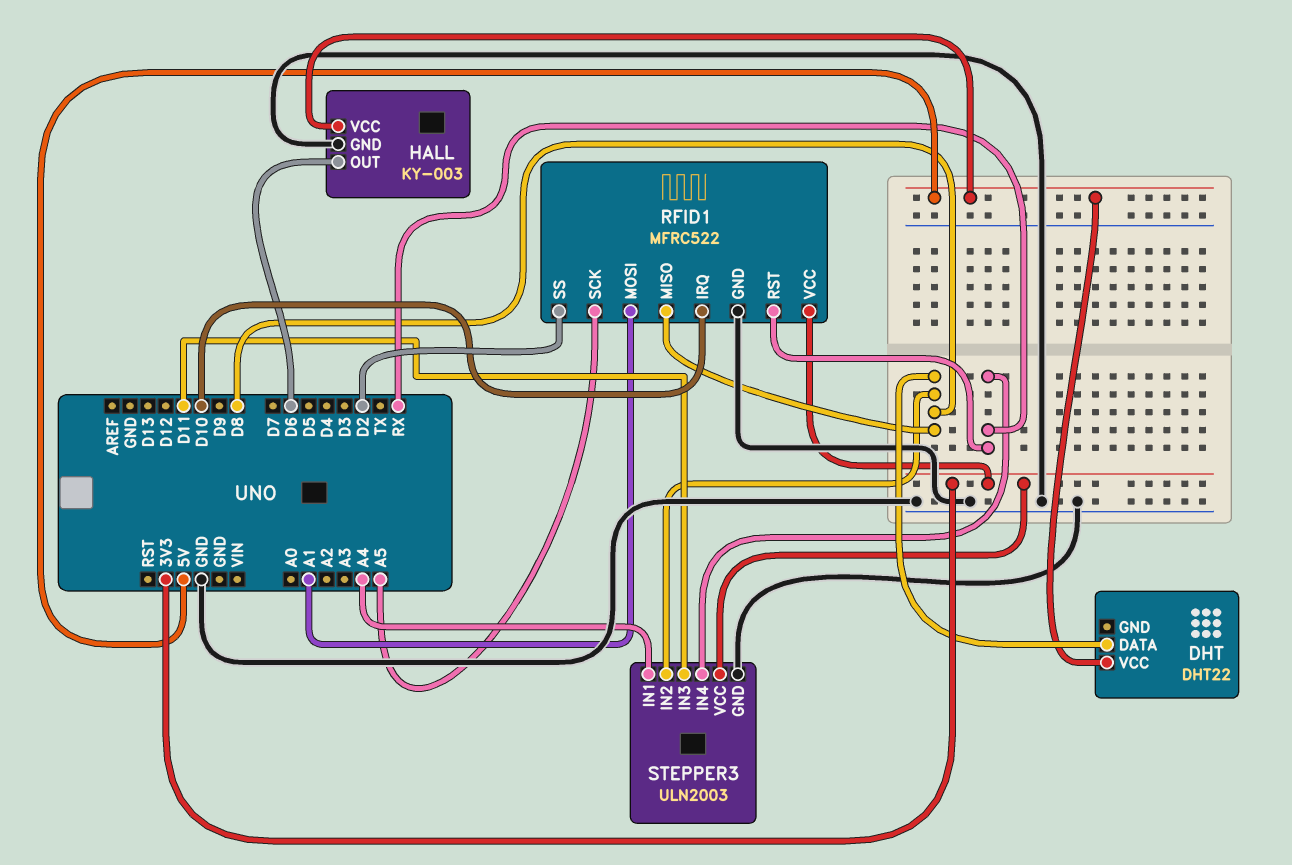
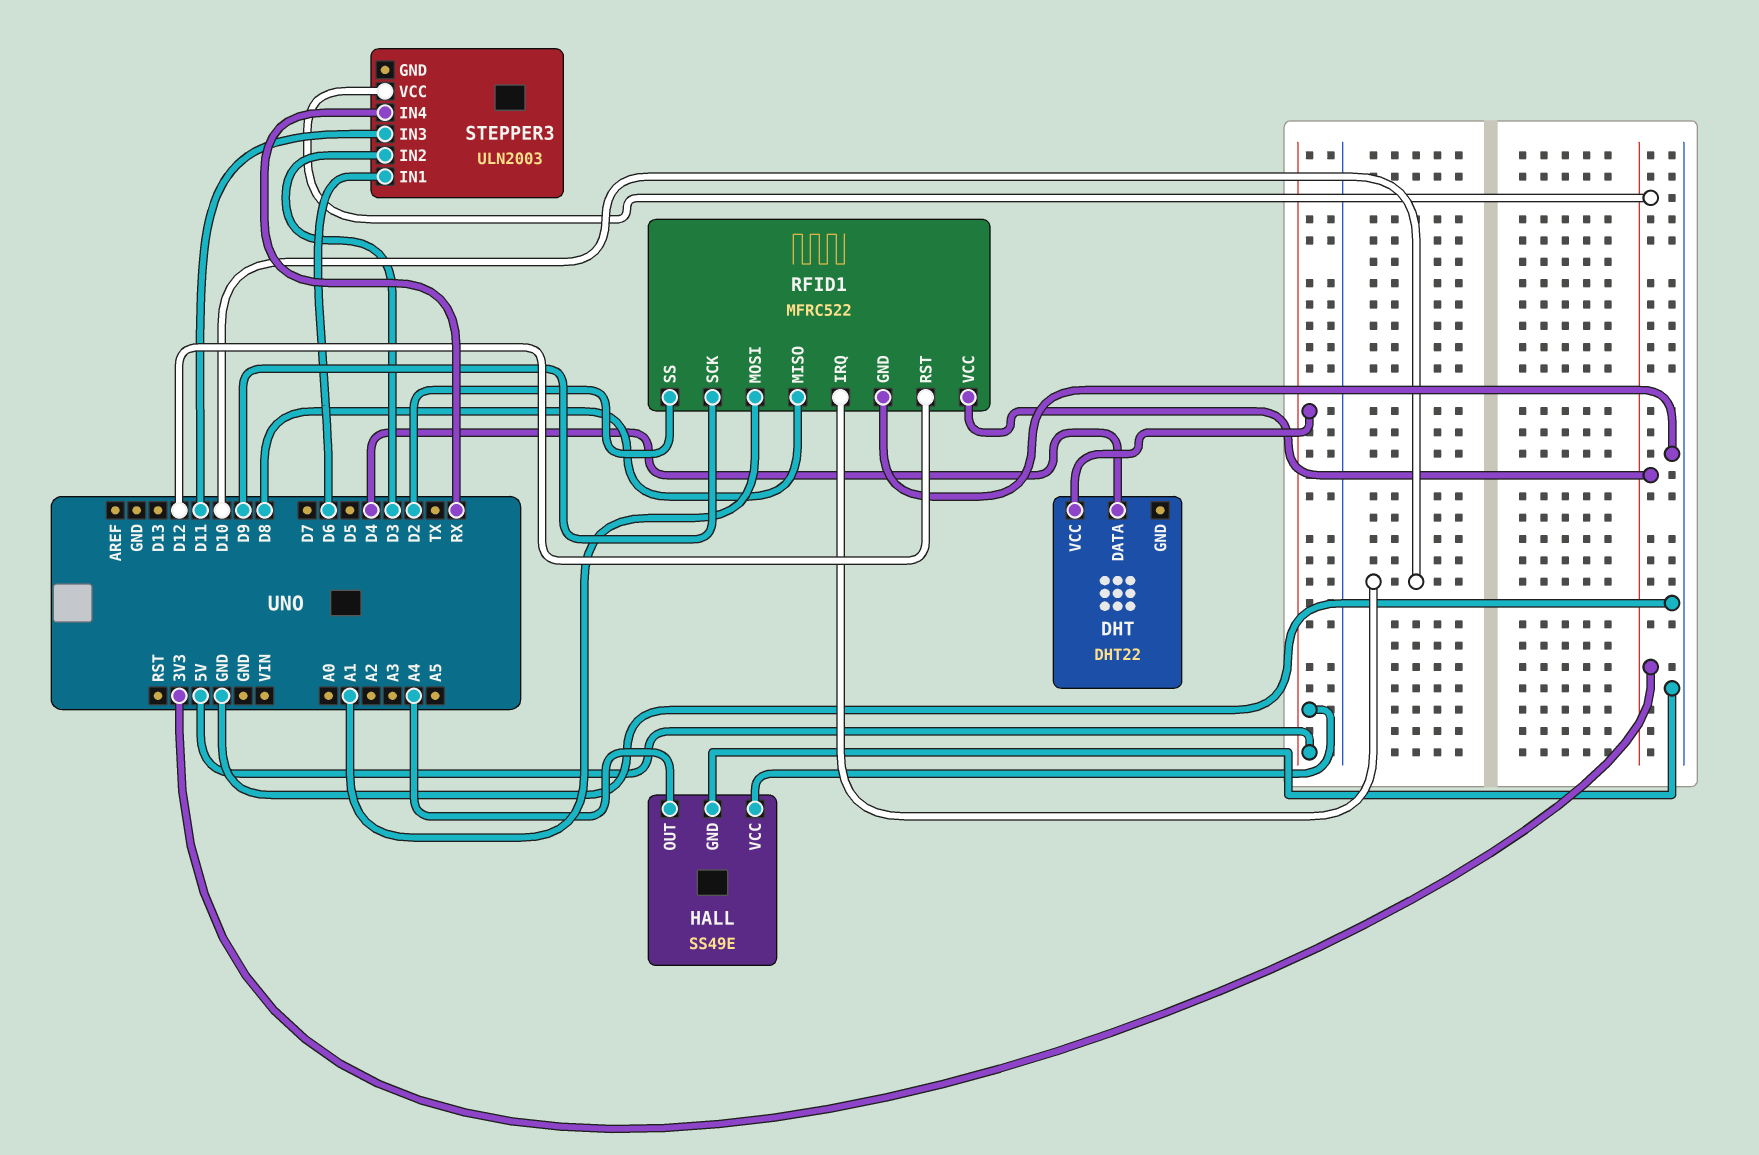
DHT pin DATA: D8 -> D4
HALL: KY-003 -> SS49E
HALL pin OUT: D6 -> A4
RFID1 pin RST: RX -> D12
RFID1 pin SCK: A5 -> D9
STEPPER3 pin GND: GND -> none
STEPPER3 pin IN1: A4 -> D6
STEPPER3 pin IN2: D8 -> D3

